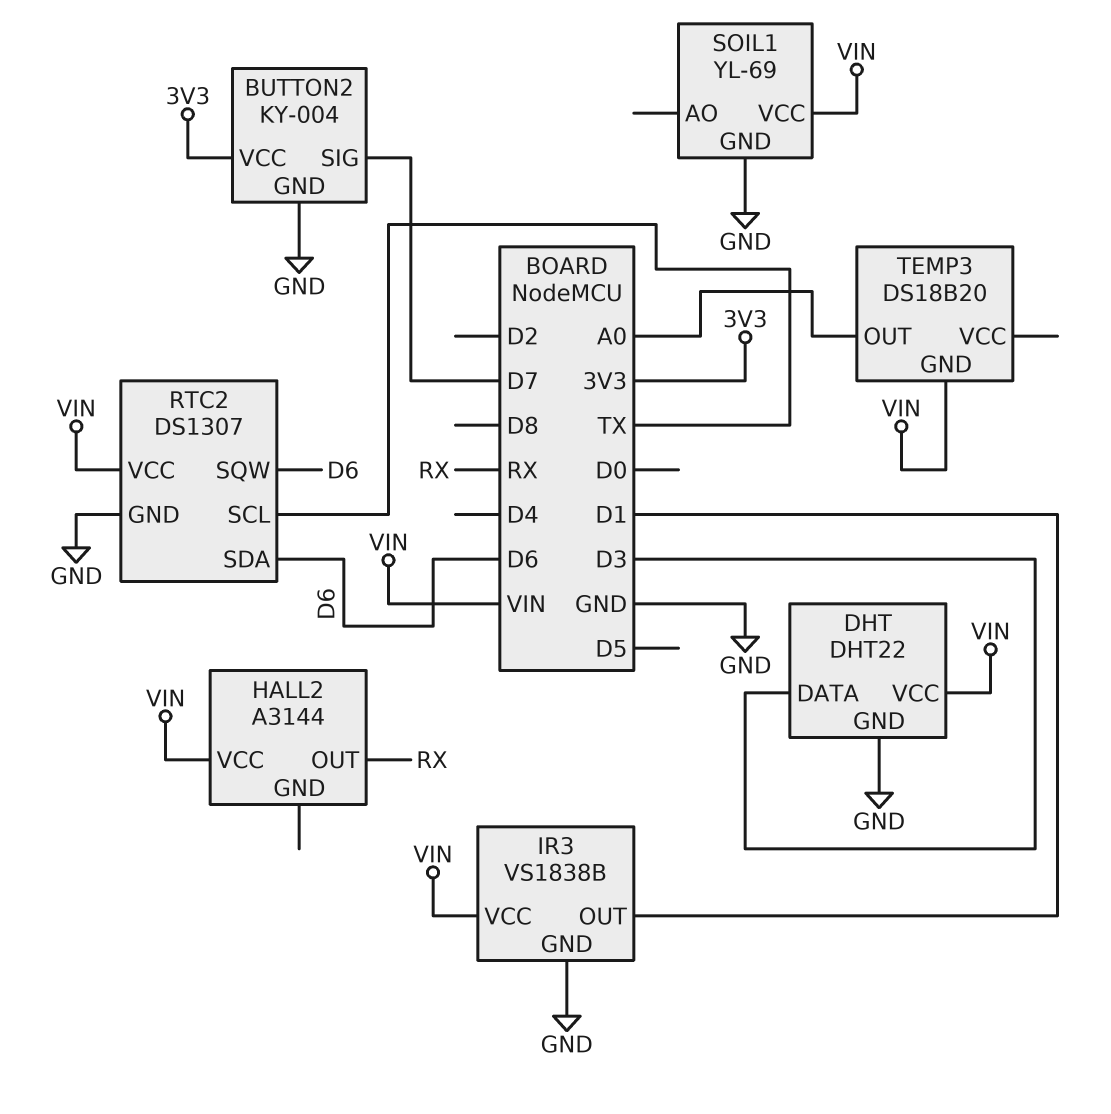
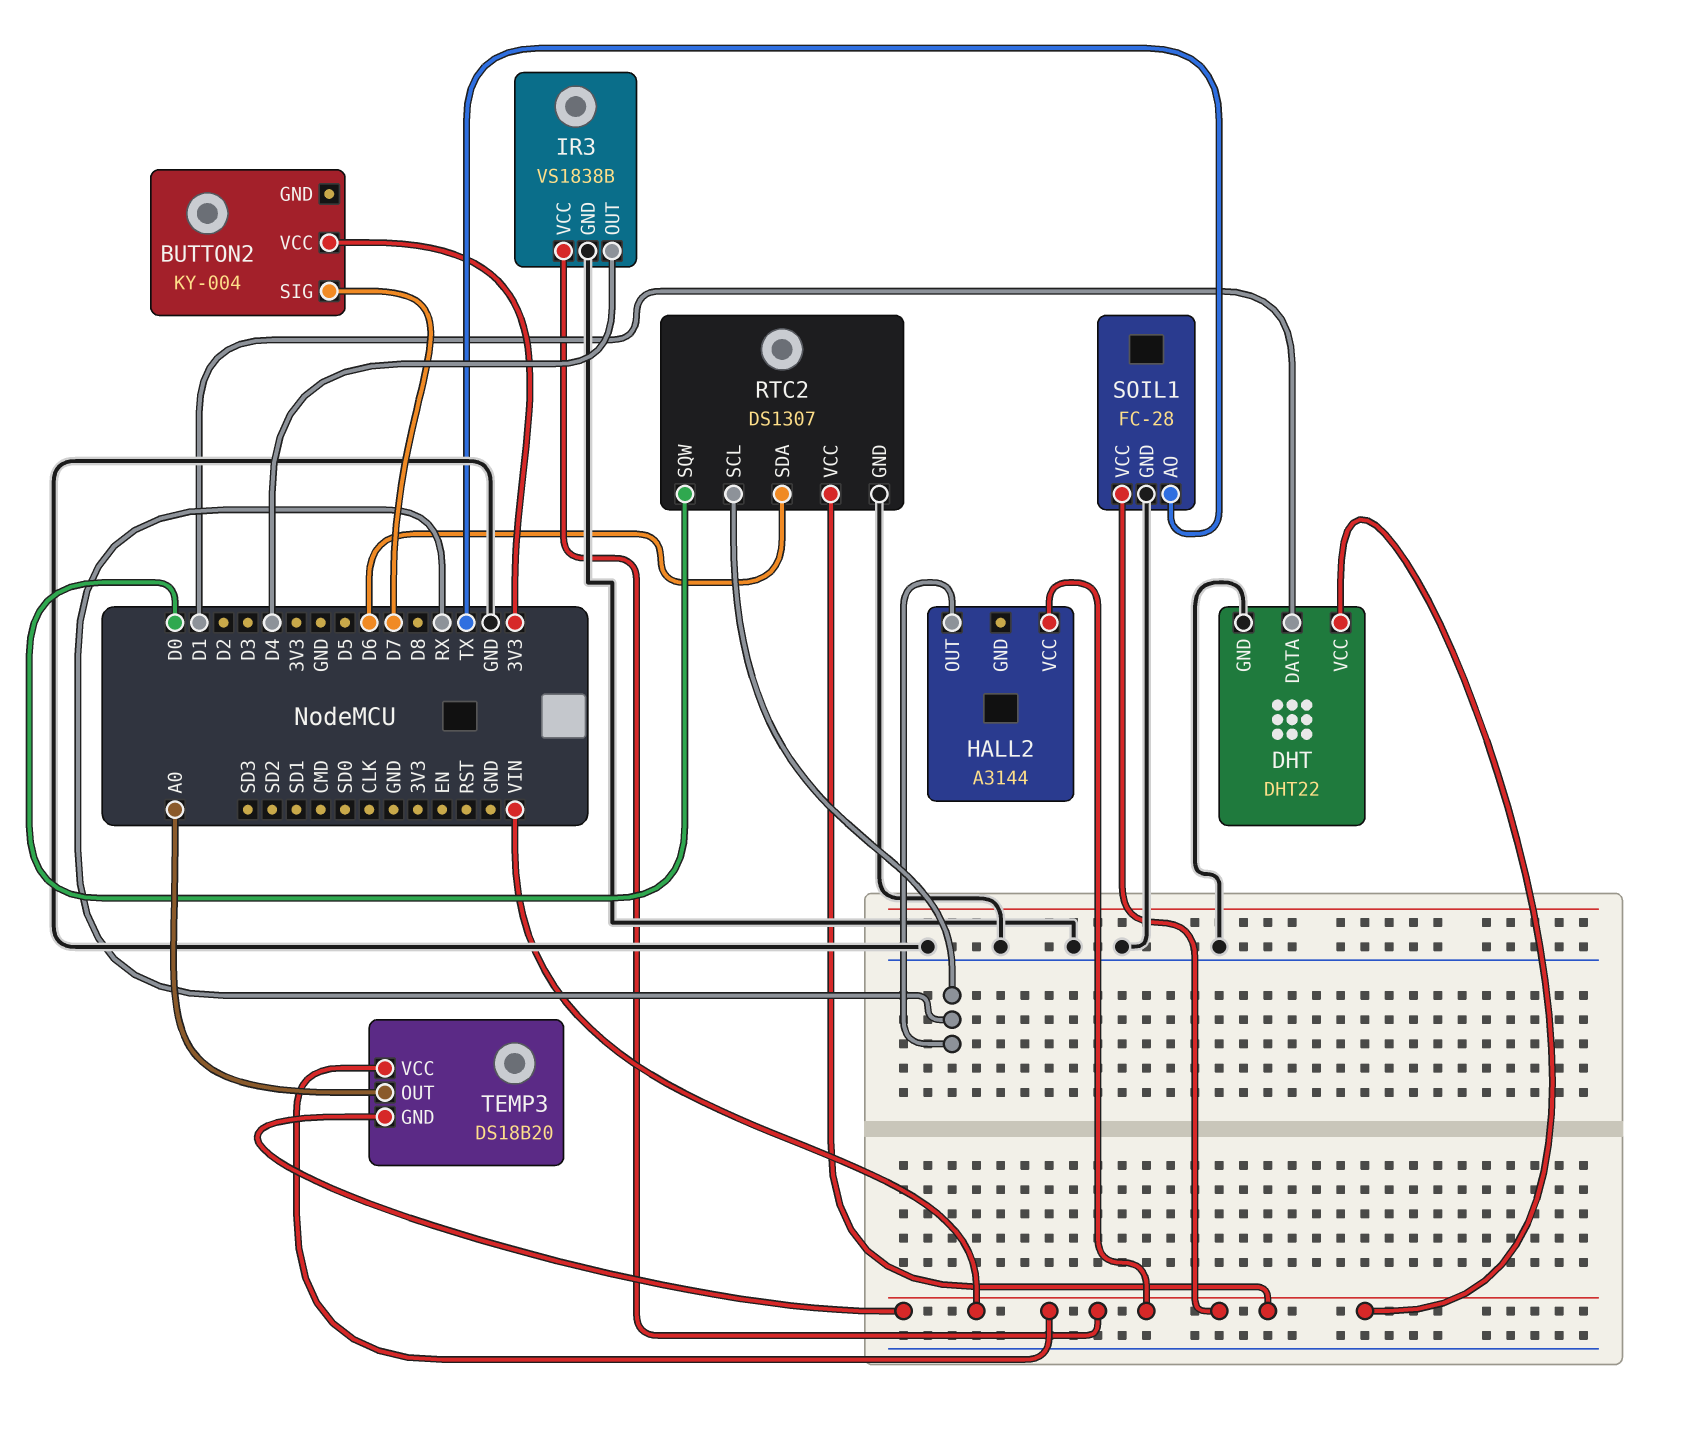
BUTTON2 pin GND: GND -> none
DHT pin DATA: D3 -> D1
IR3 pin OUT: D1 -> D4
RTC2 pin SCL: TX -> RX
RTC2 pin SQW: D6 -> D0
SOIL1: YL-69 -> FC-28
SOIL1 pin AO: none -> TX
TEMP3 pin VCC: none -> VIN

